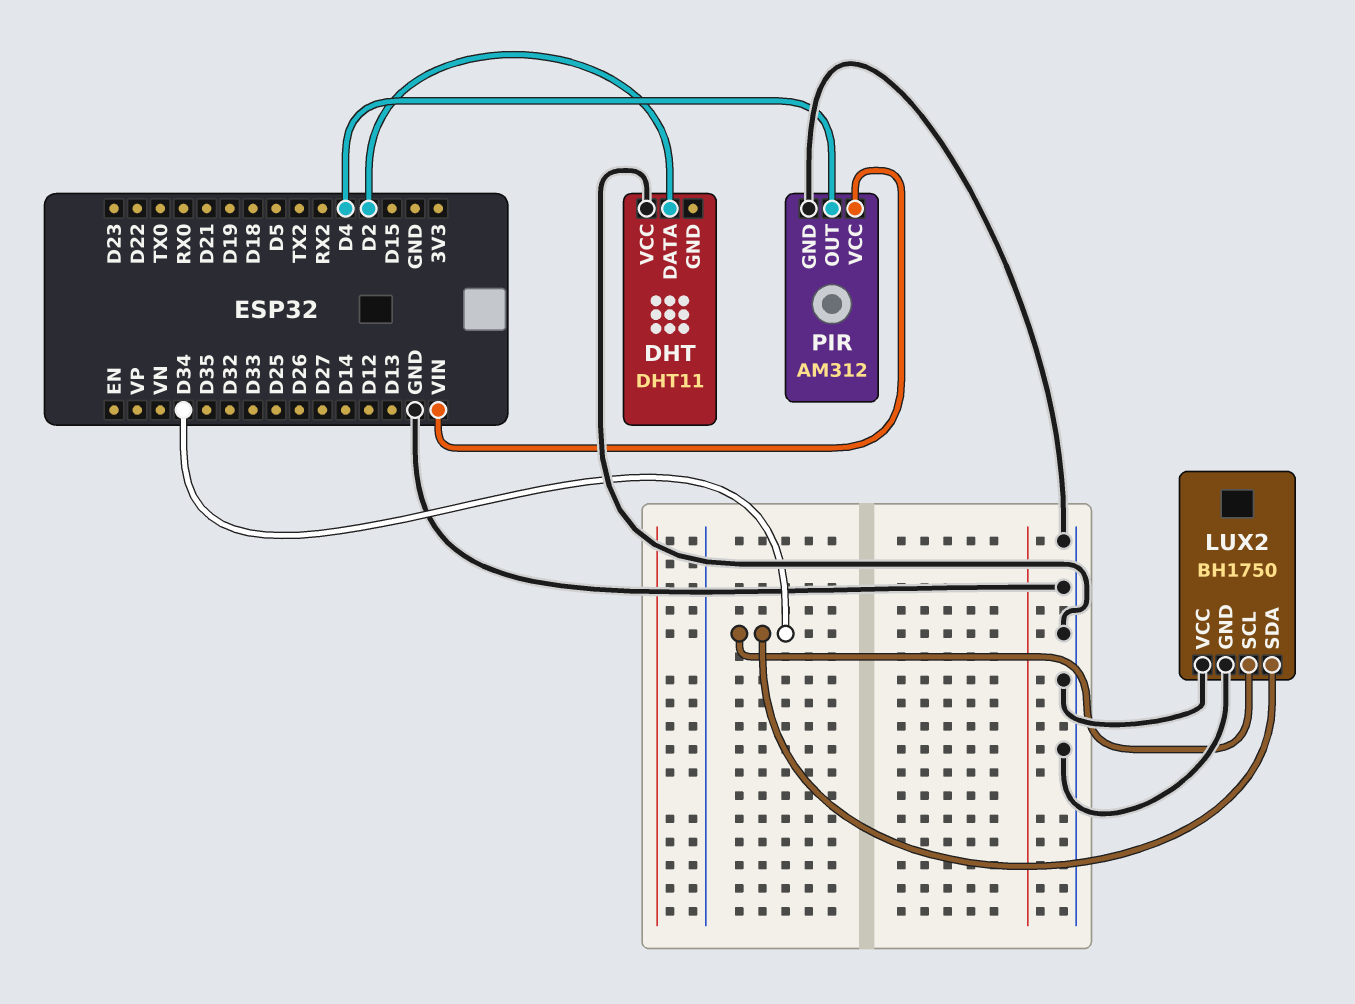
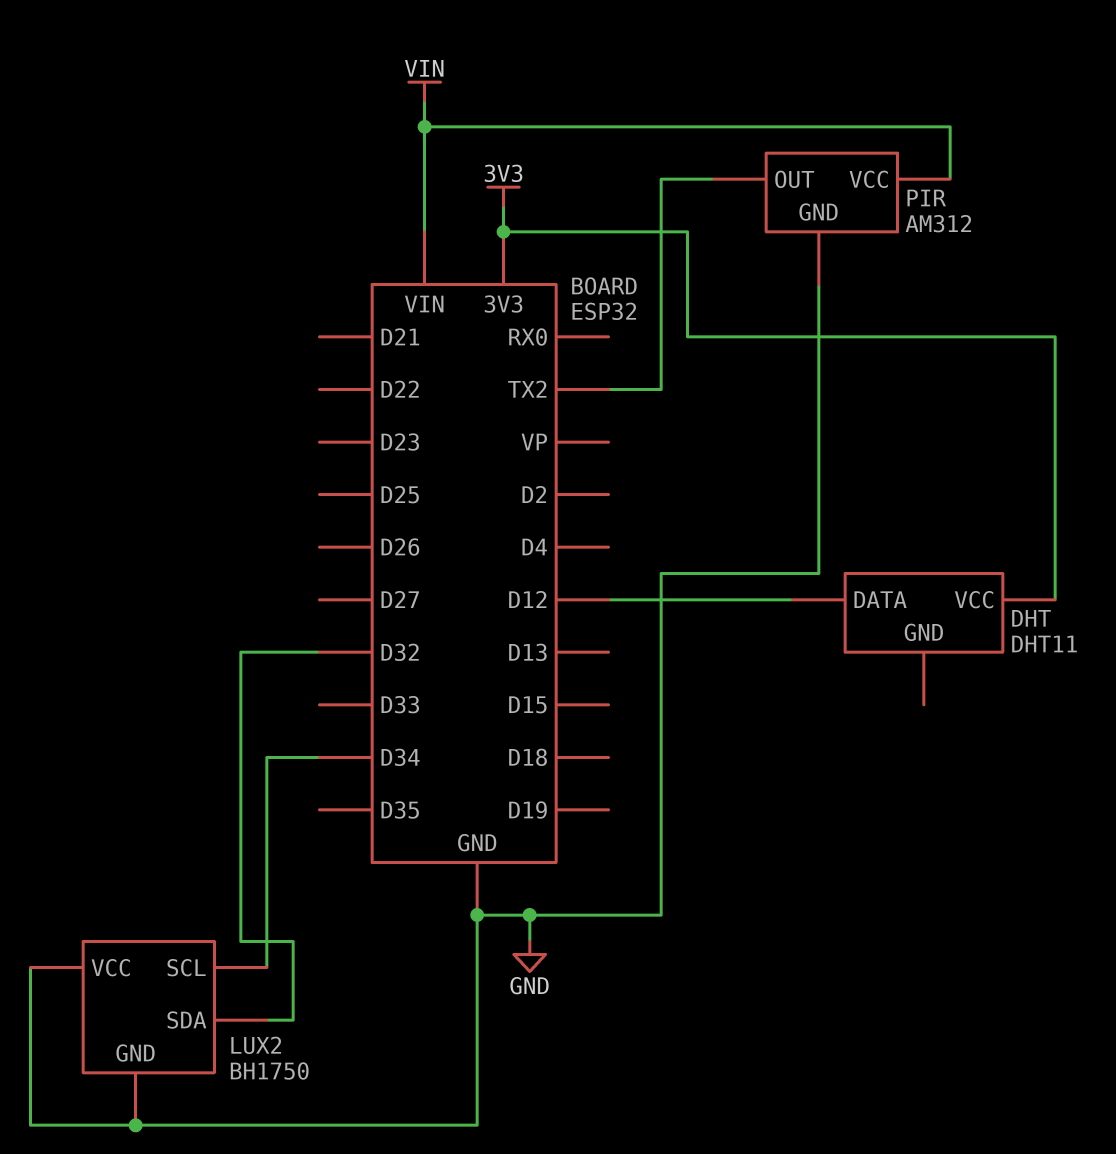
DHT pin DATA: D2 -> D12
DHT pin VCC: GND -> 3V3
LUX2 pin SDA: D34 -> D32
PIR pin OUT: D4 -> TX2

